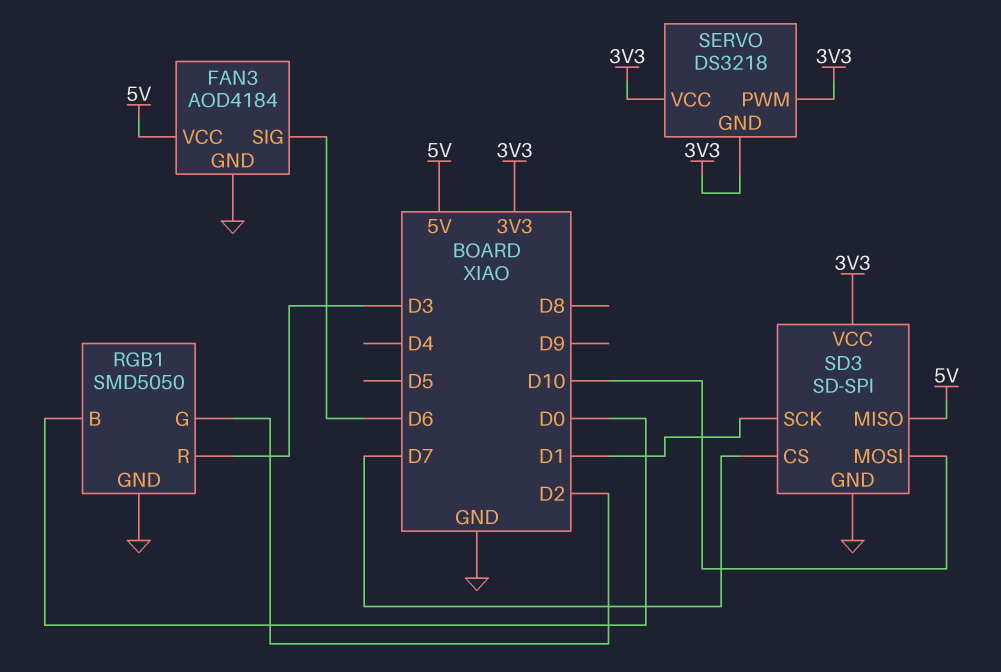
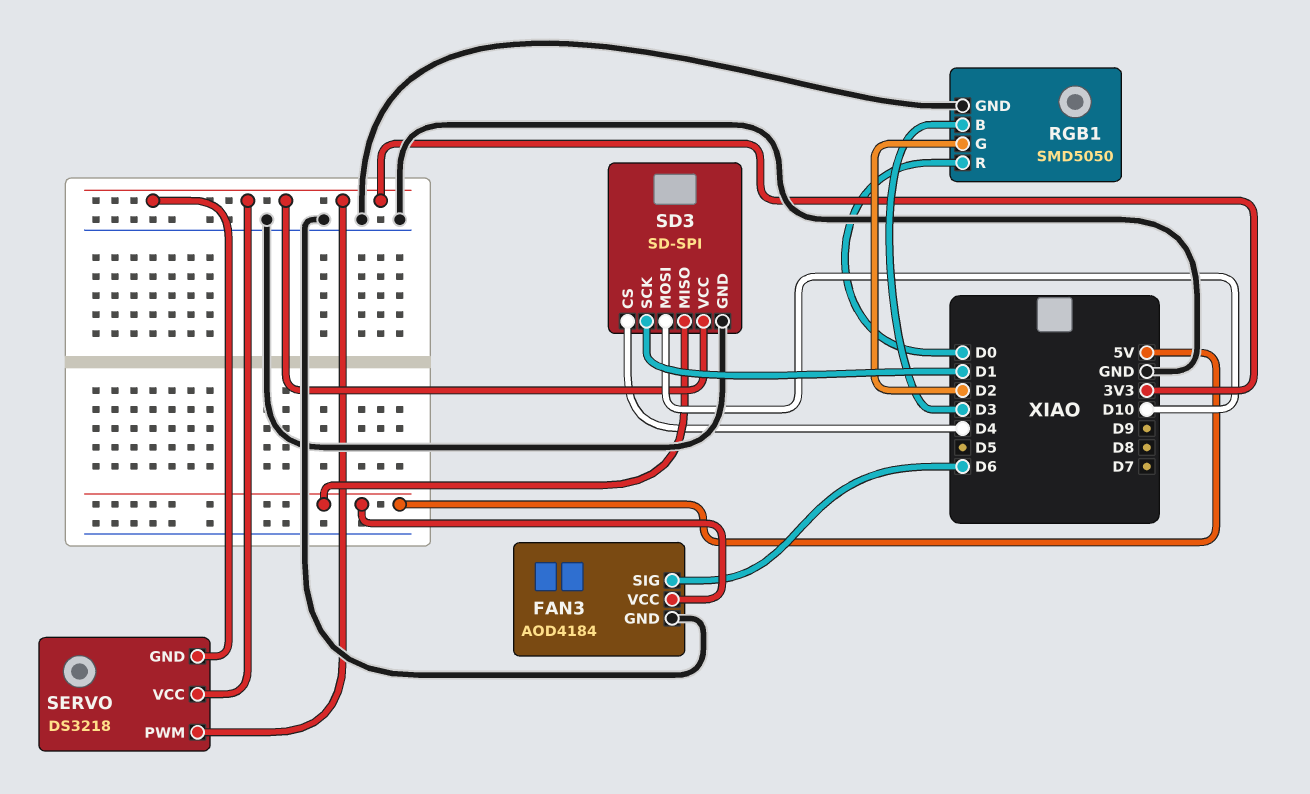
RGB1 pin B: D0 -> D3
RGB1 pin R: D3 -> D0
SD3 pin CS: D7 -> D4

